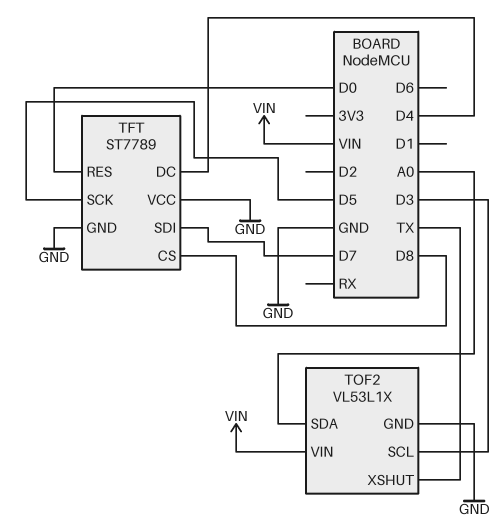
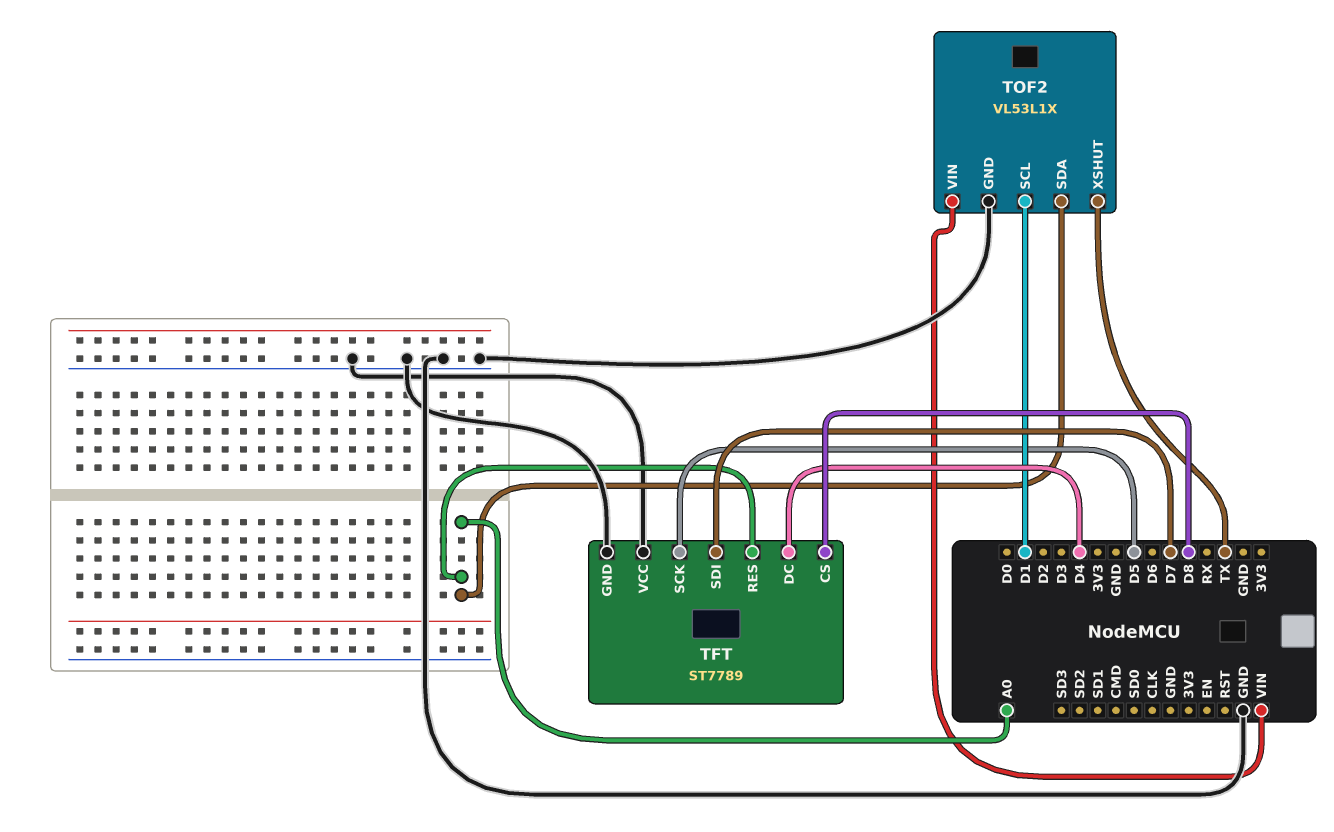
TFT pin RES: D0 -> A0
TOF2 pin SCL: D3 -> D1

